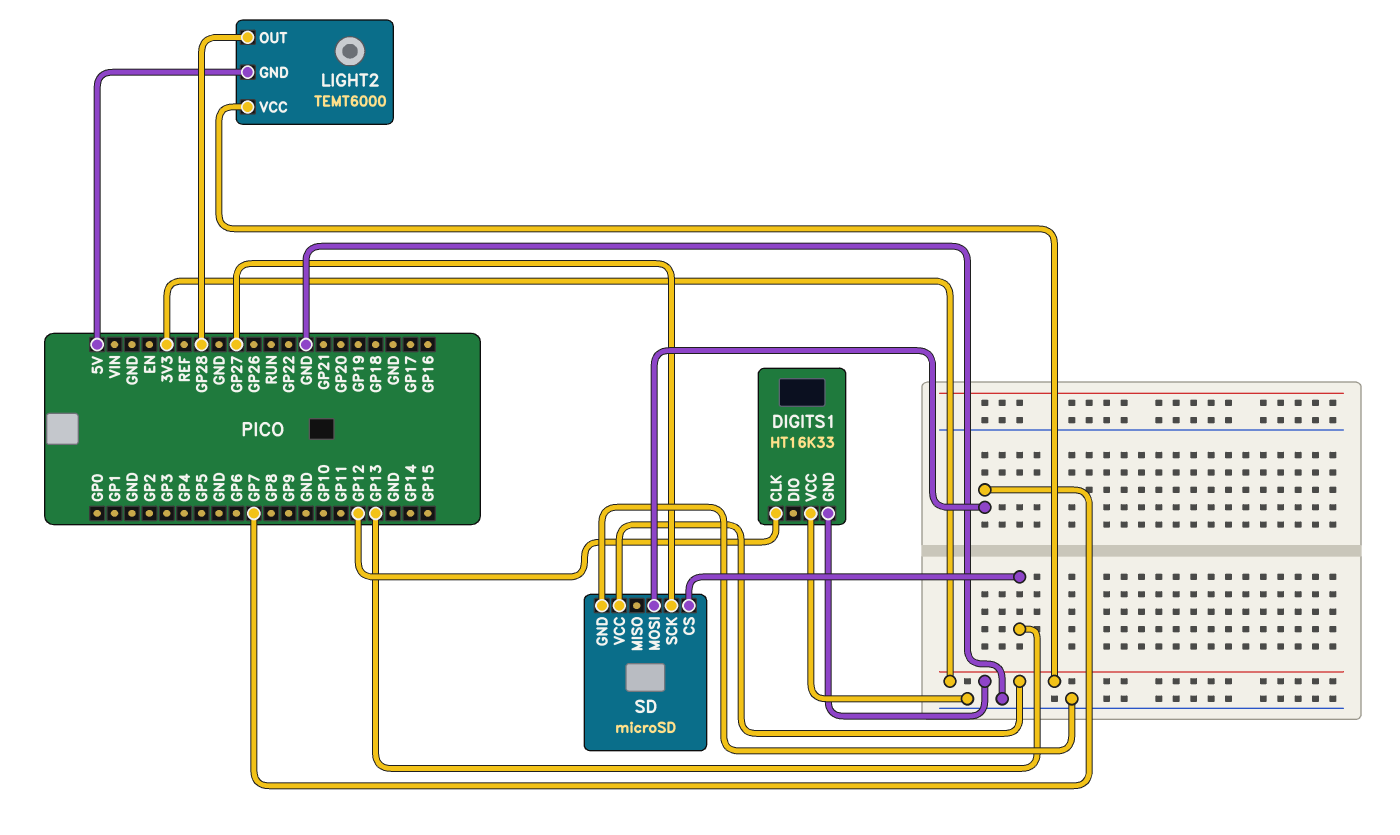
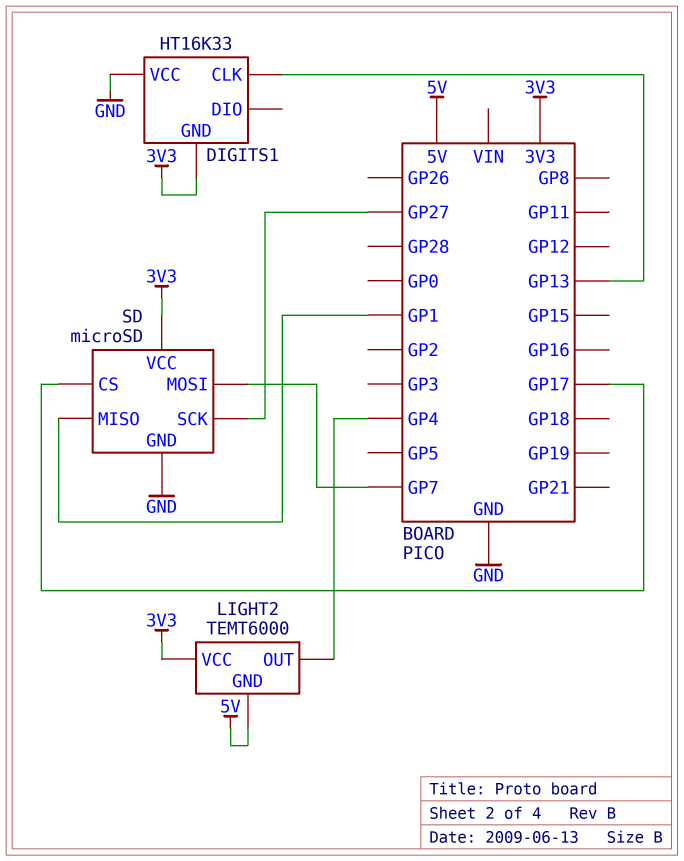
DIGITS1 pin CLK: GP12 -> GP13
LIGHT2 pin OUT: GP28 -> GP4
SD pin CS: GP13 -> GP17
SD pin MISO: none -> GP1

